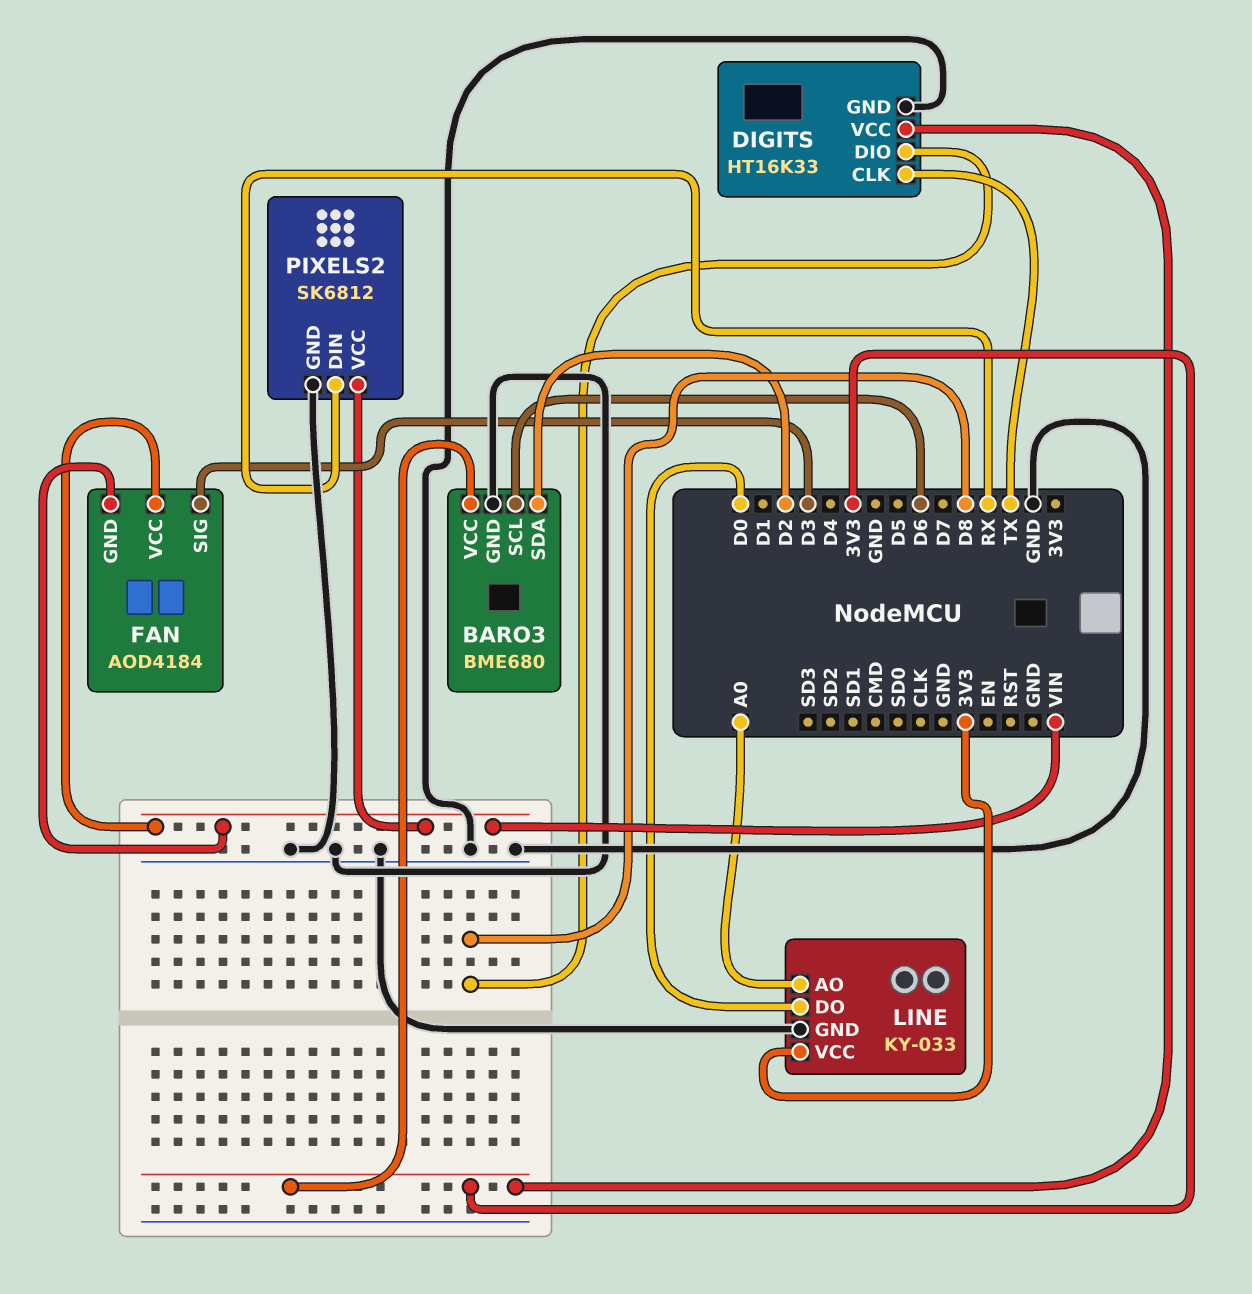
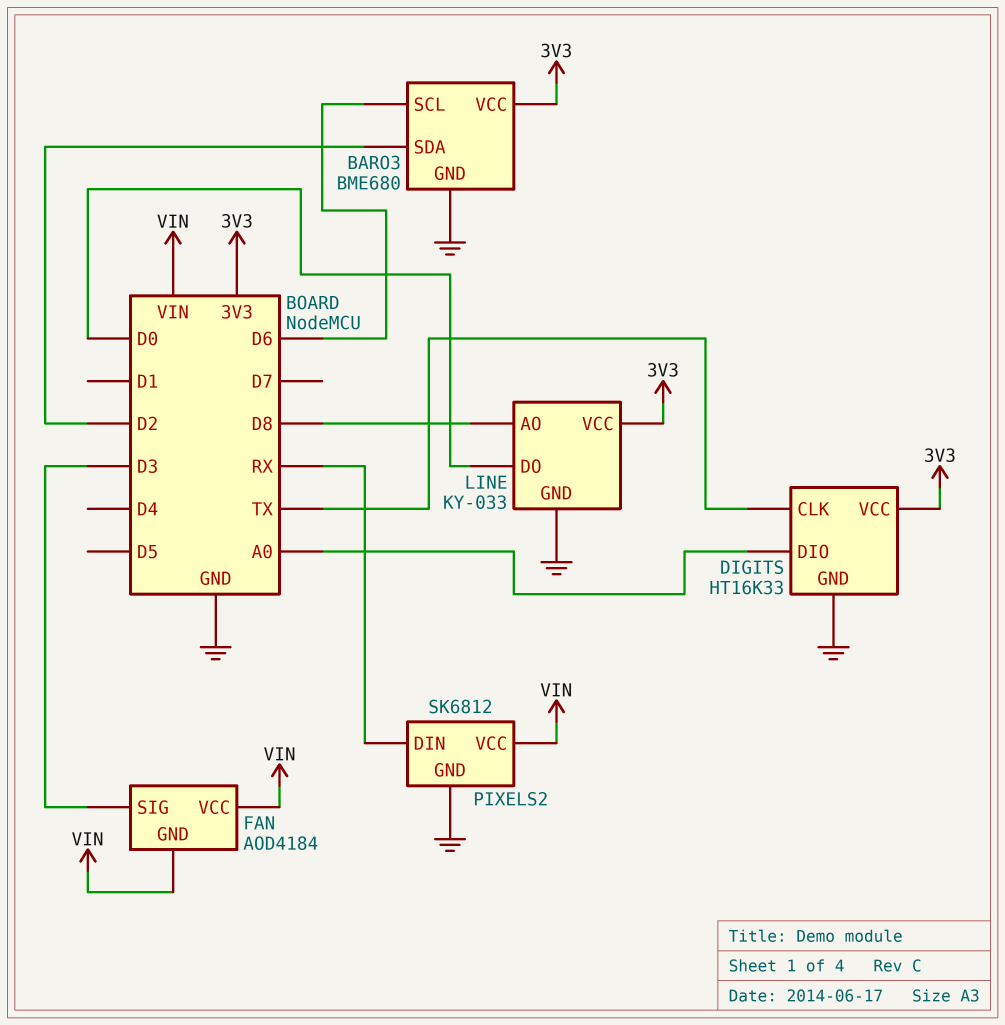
DIGITS pin DIO: D8 -> A0
LINE pin AO: A0 -> D8

